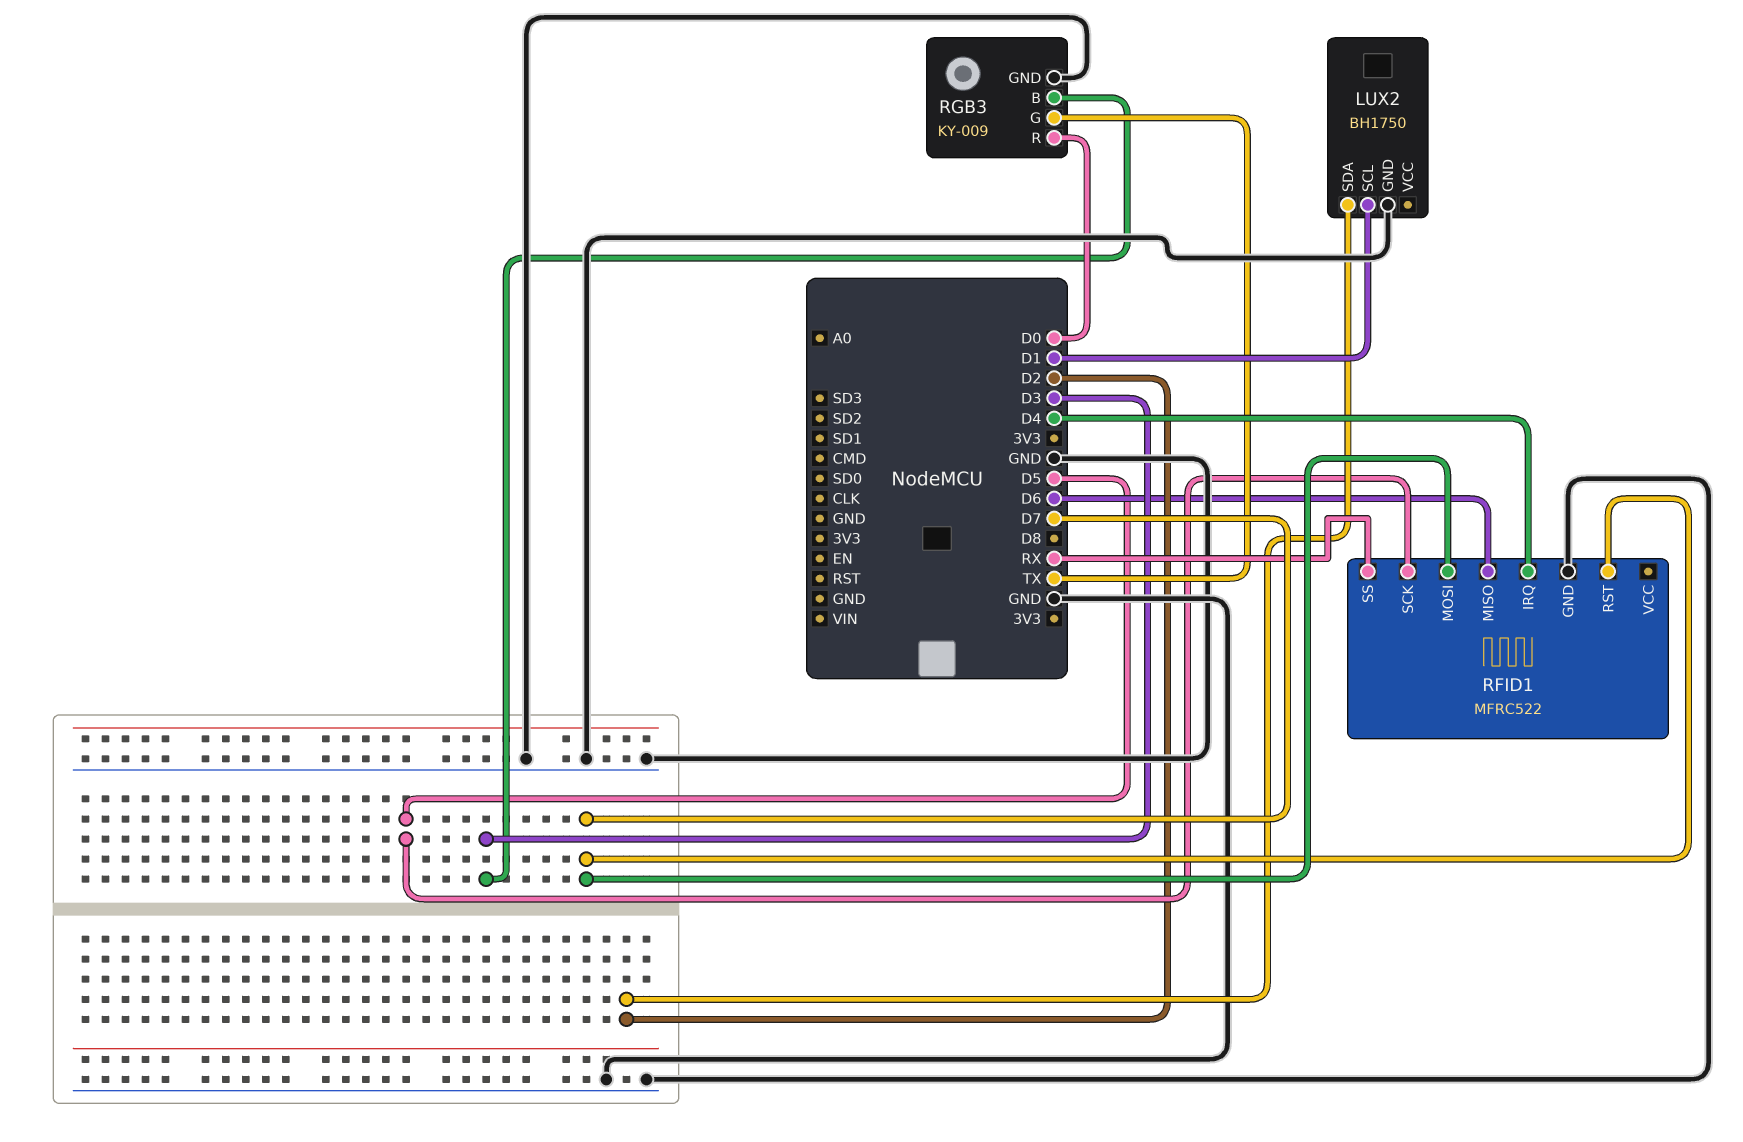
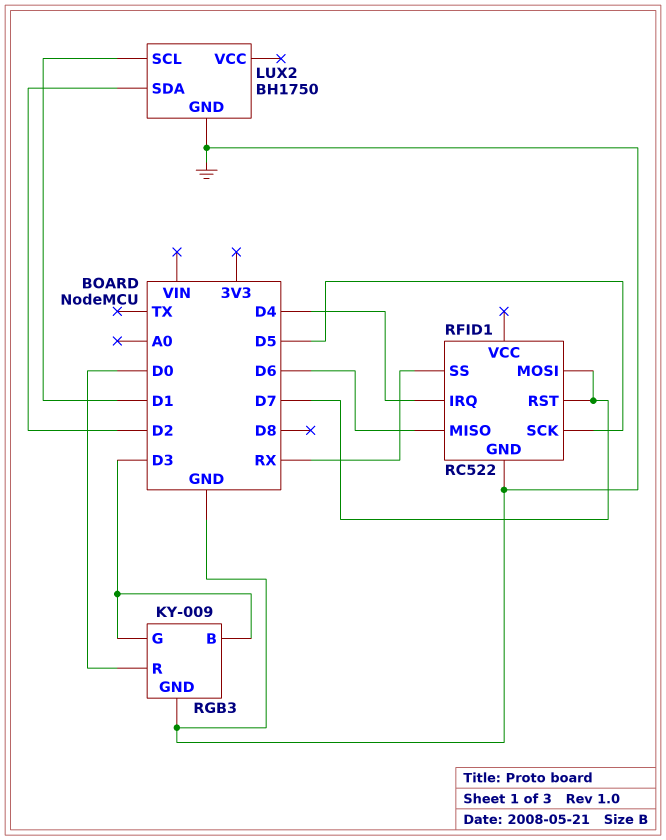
RFID1: MFRC522 -> RC522
RGB3 pin G: TX -> D3

